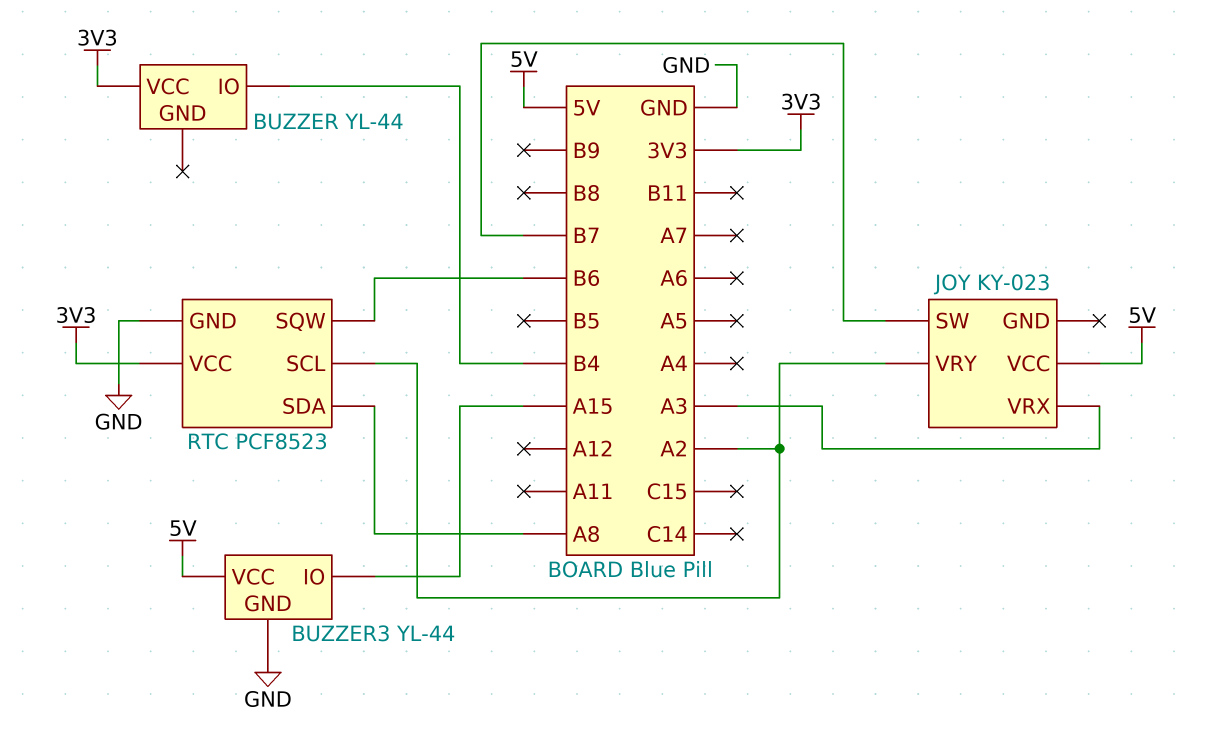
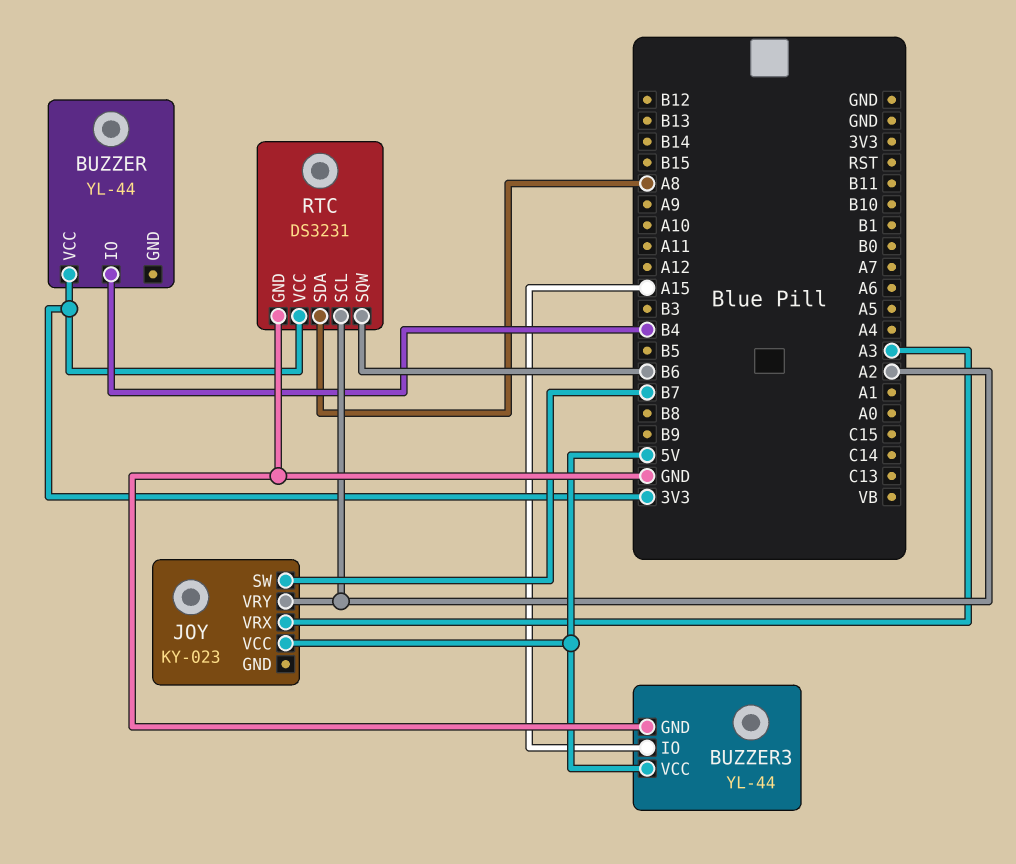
RTC: PCF8523 -> DS3231

